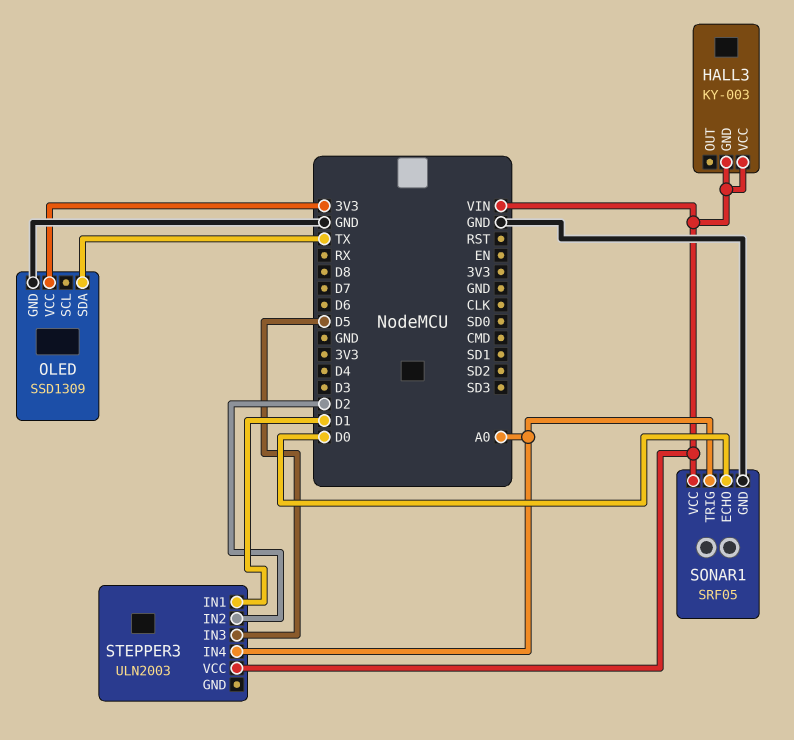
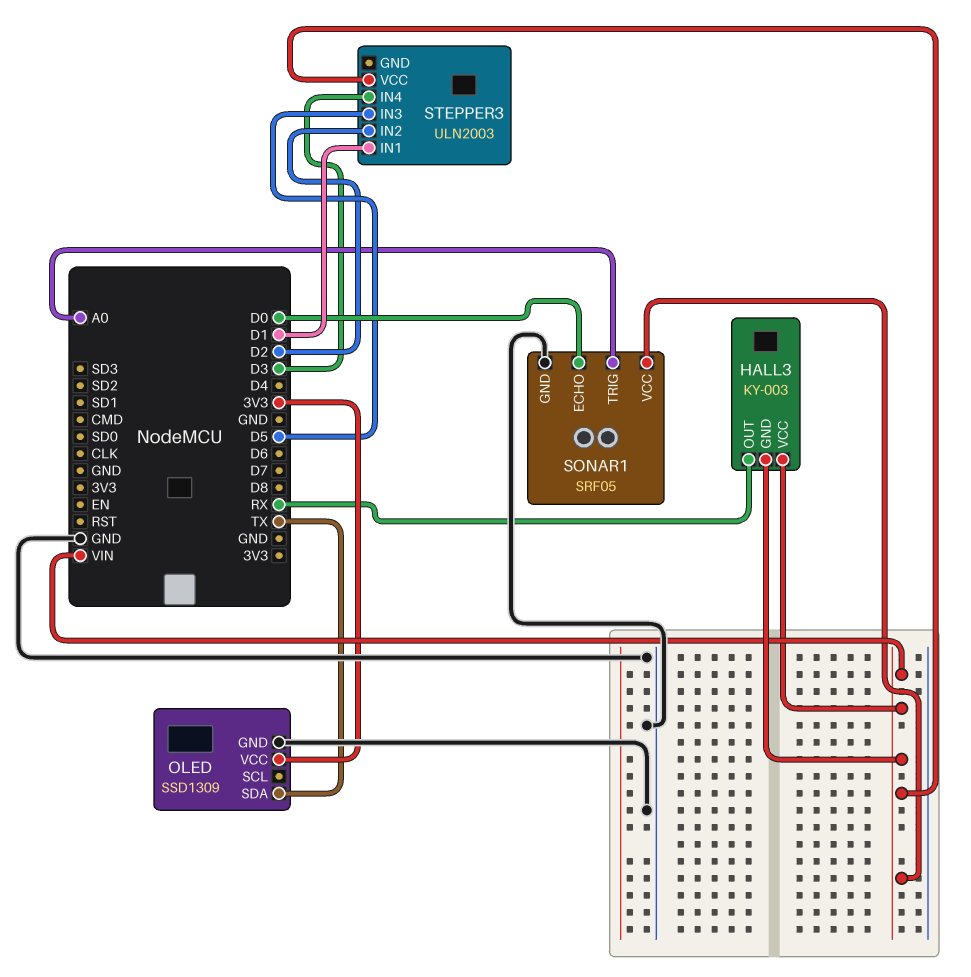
HALL3 pin OUT: none -> RX
STEPPER3 pin IN4: A0 -> D3

